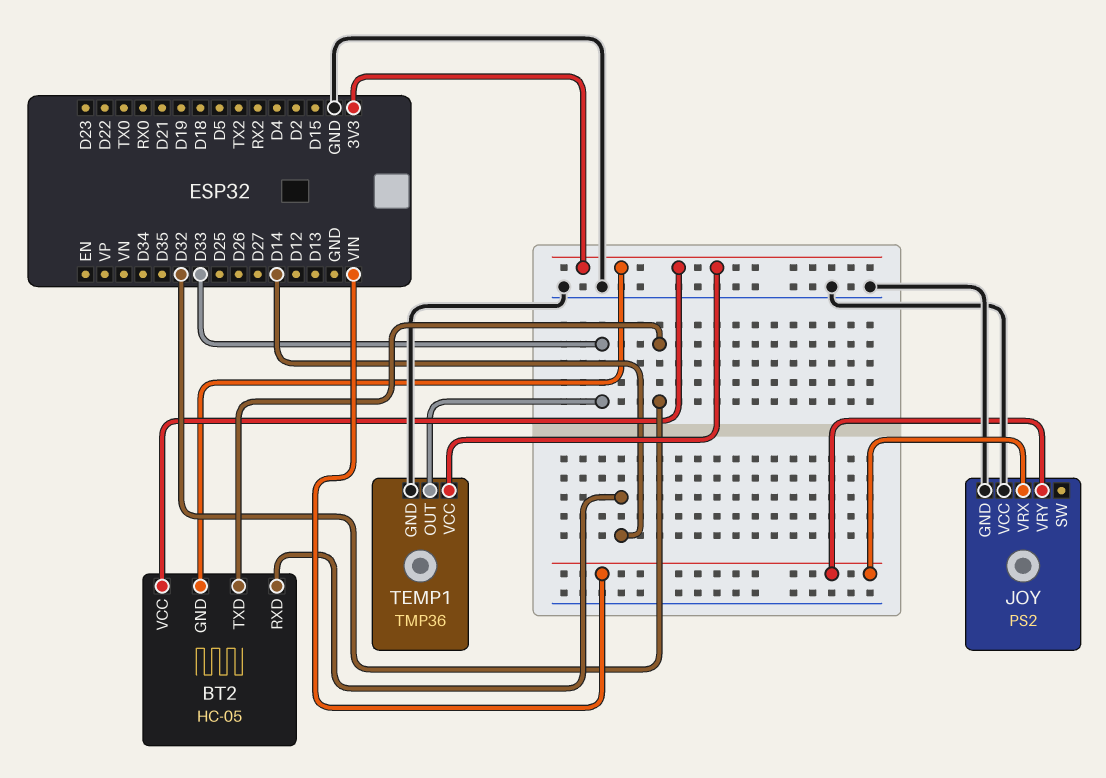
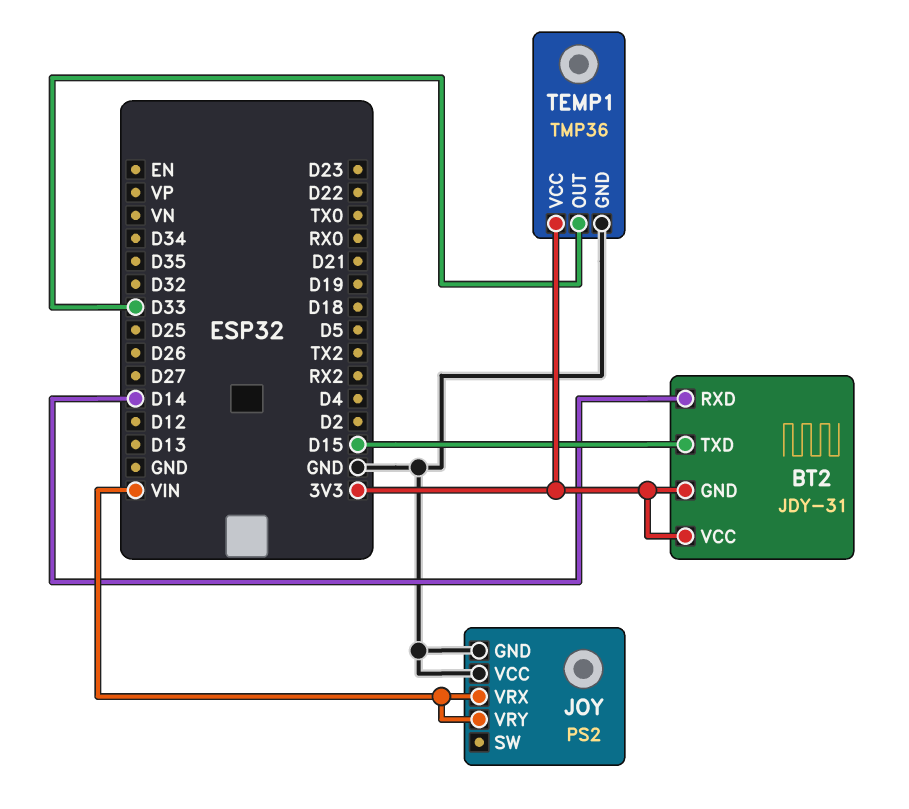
BT2: HC-05 -> JDY-31
BT2 pin TXD: D32 -> D15

